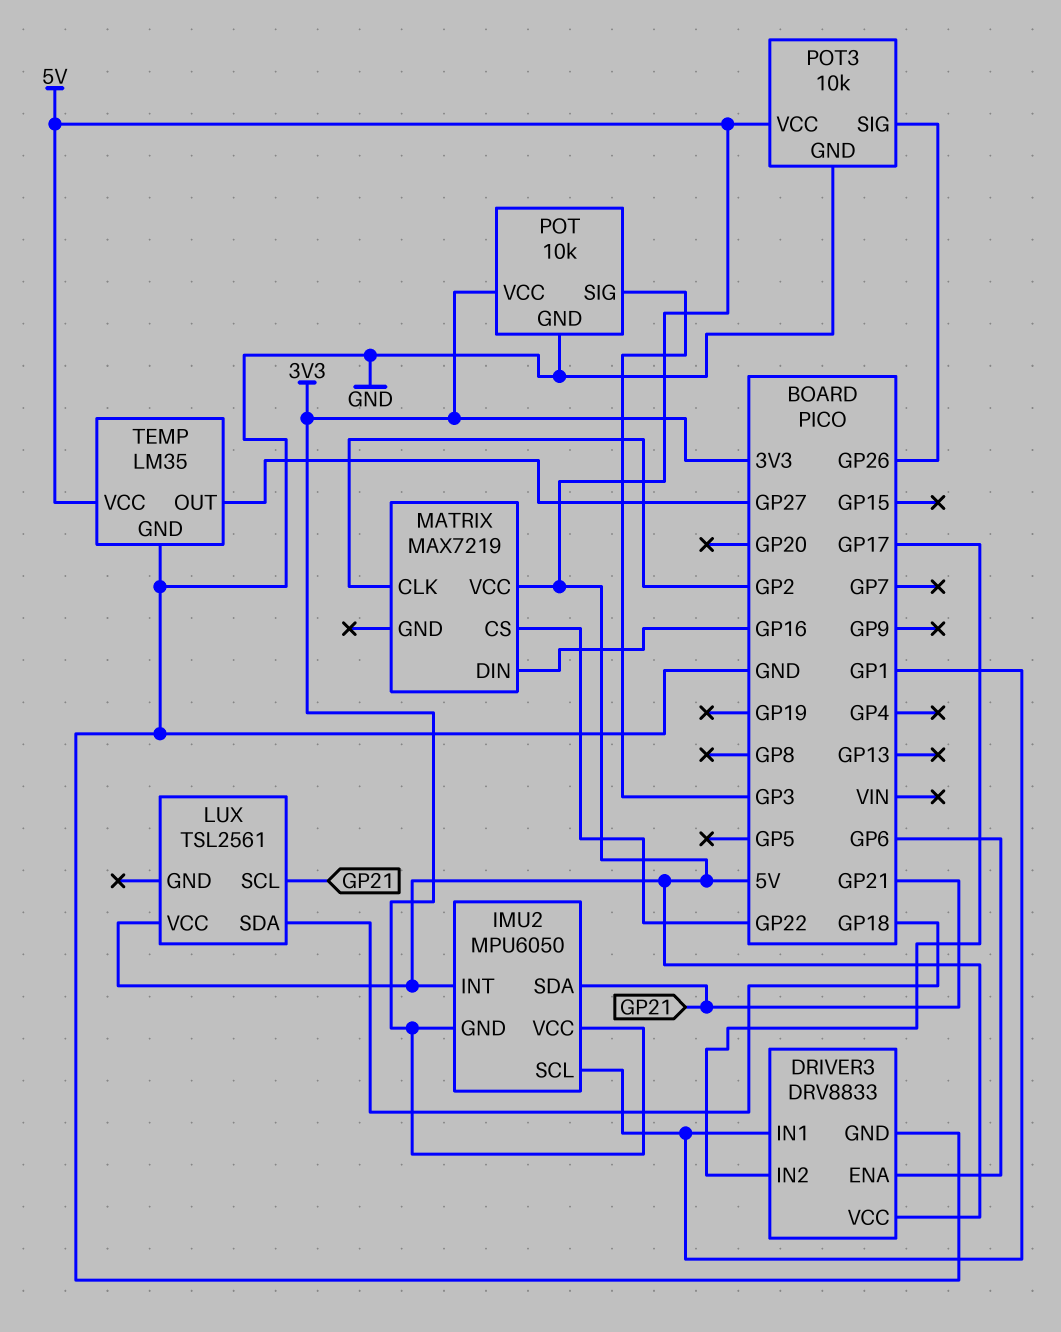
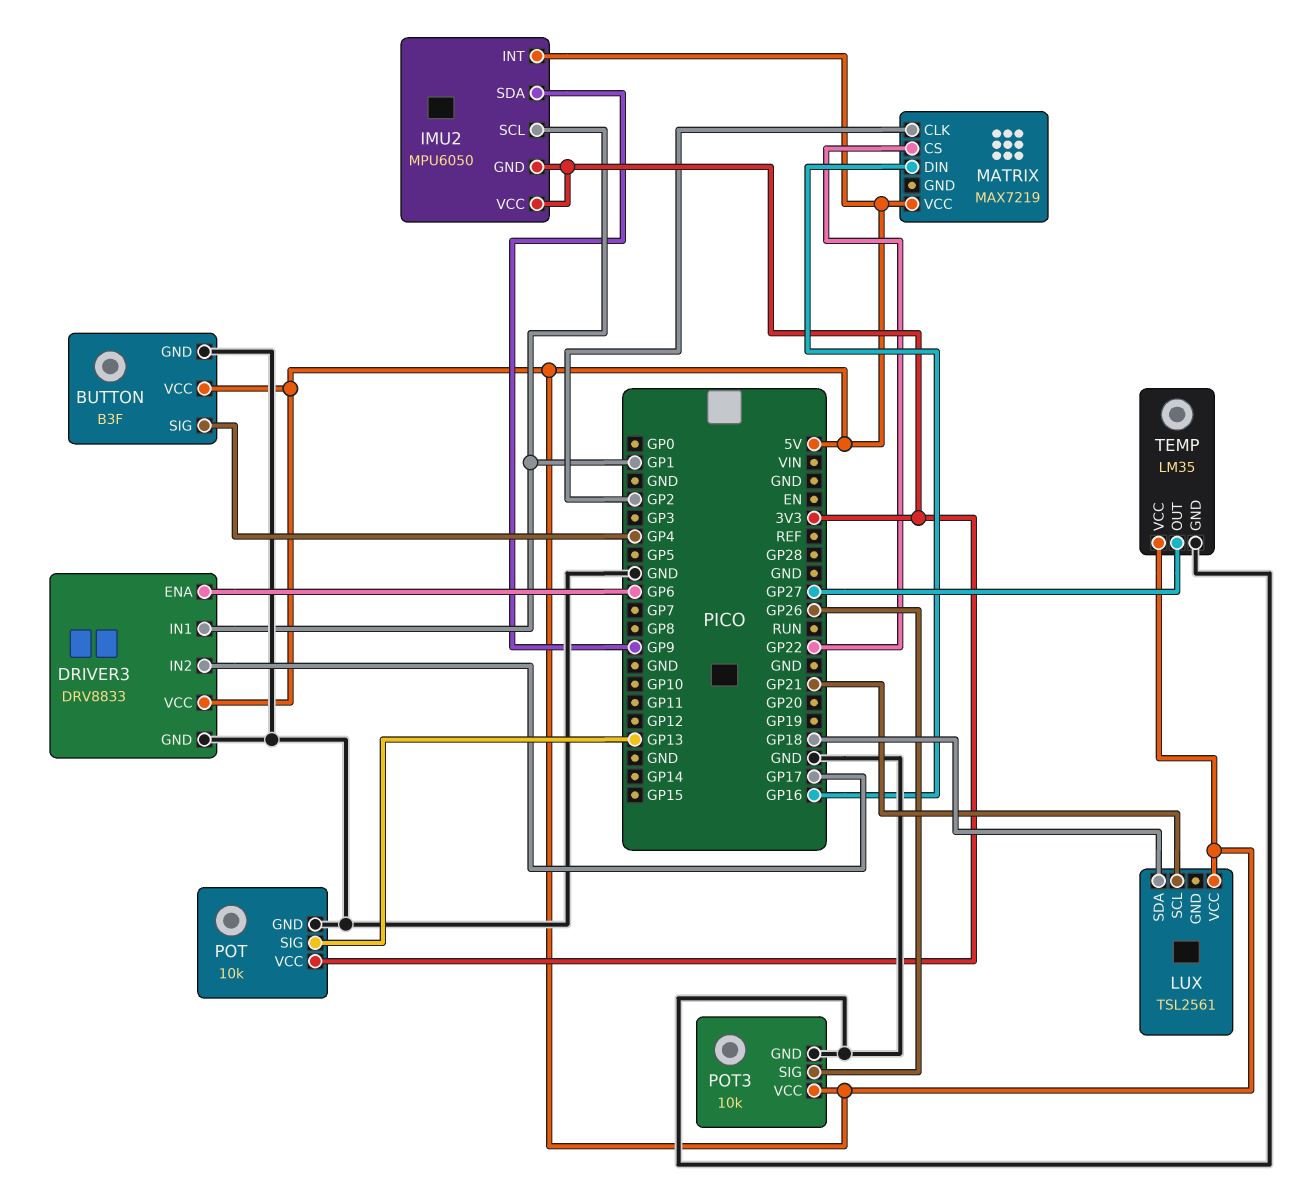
BUTTON: none -> B3F
BUTTON pin GND: none -> GND
BUTTON pin SIG: none -> GP4
BUTTON pin VCC: none -> 5V
IMU2 pin SDA: GP21 -> GP9
POT pin SIG: GP3 -> GP13

